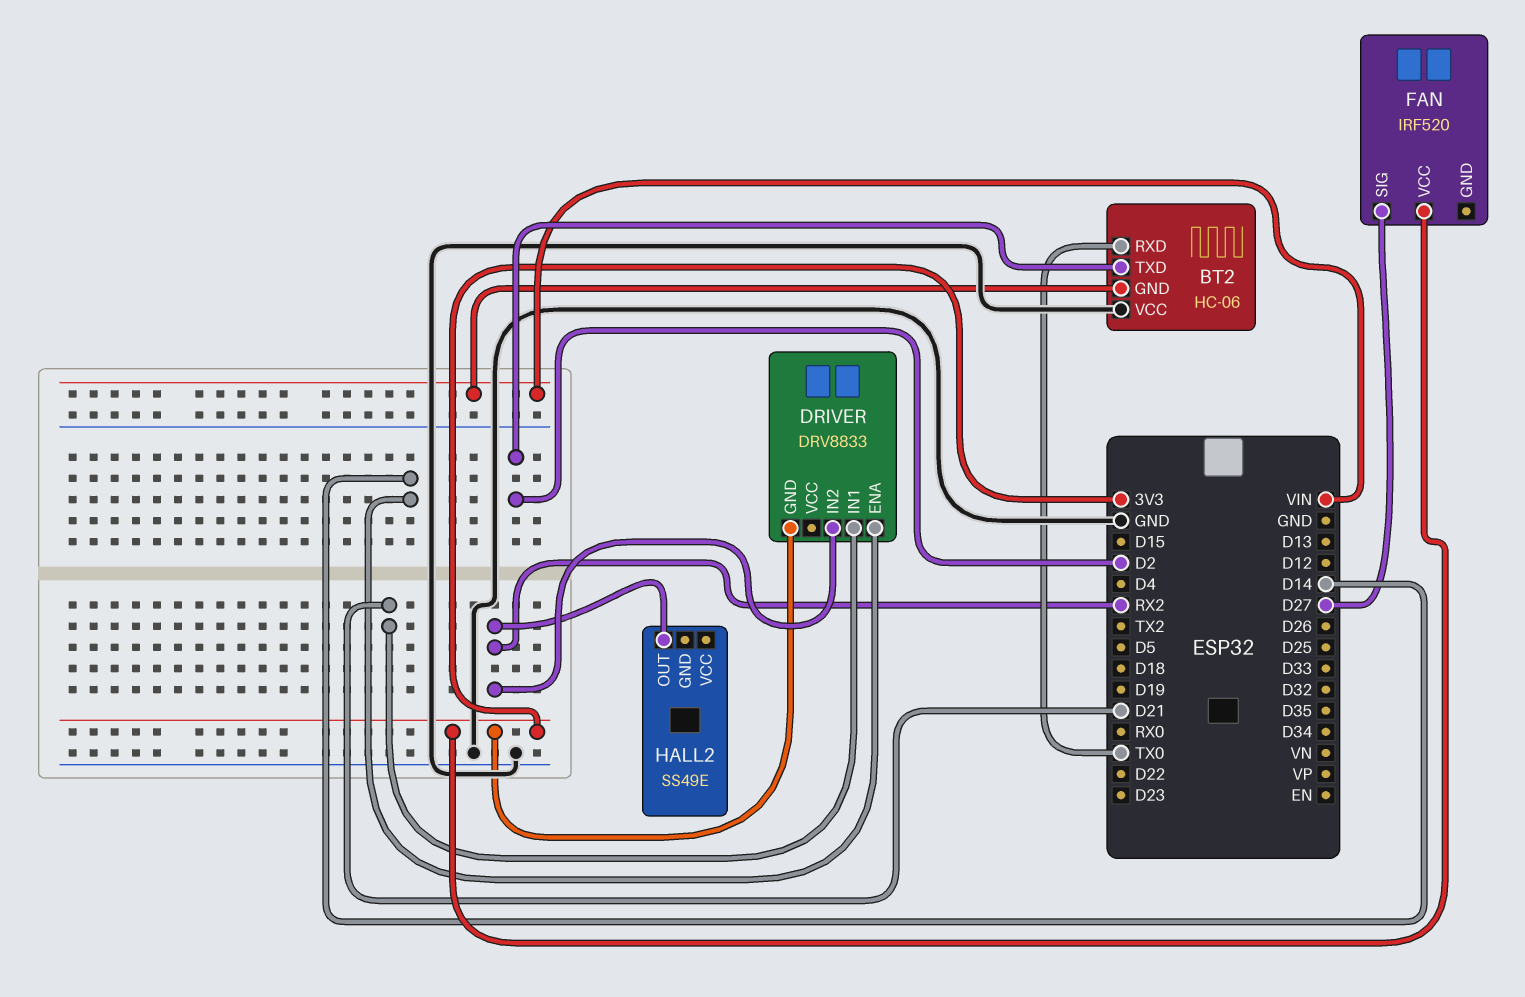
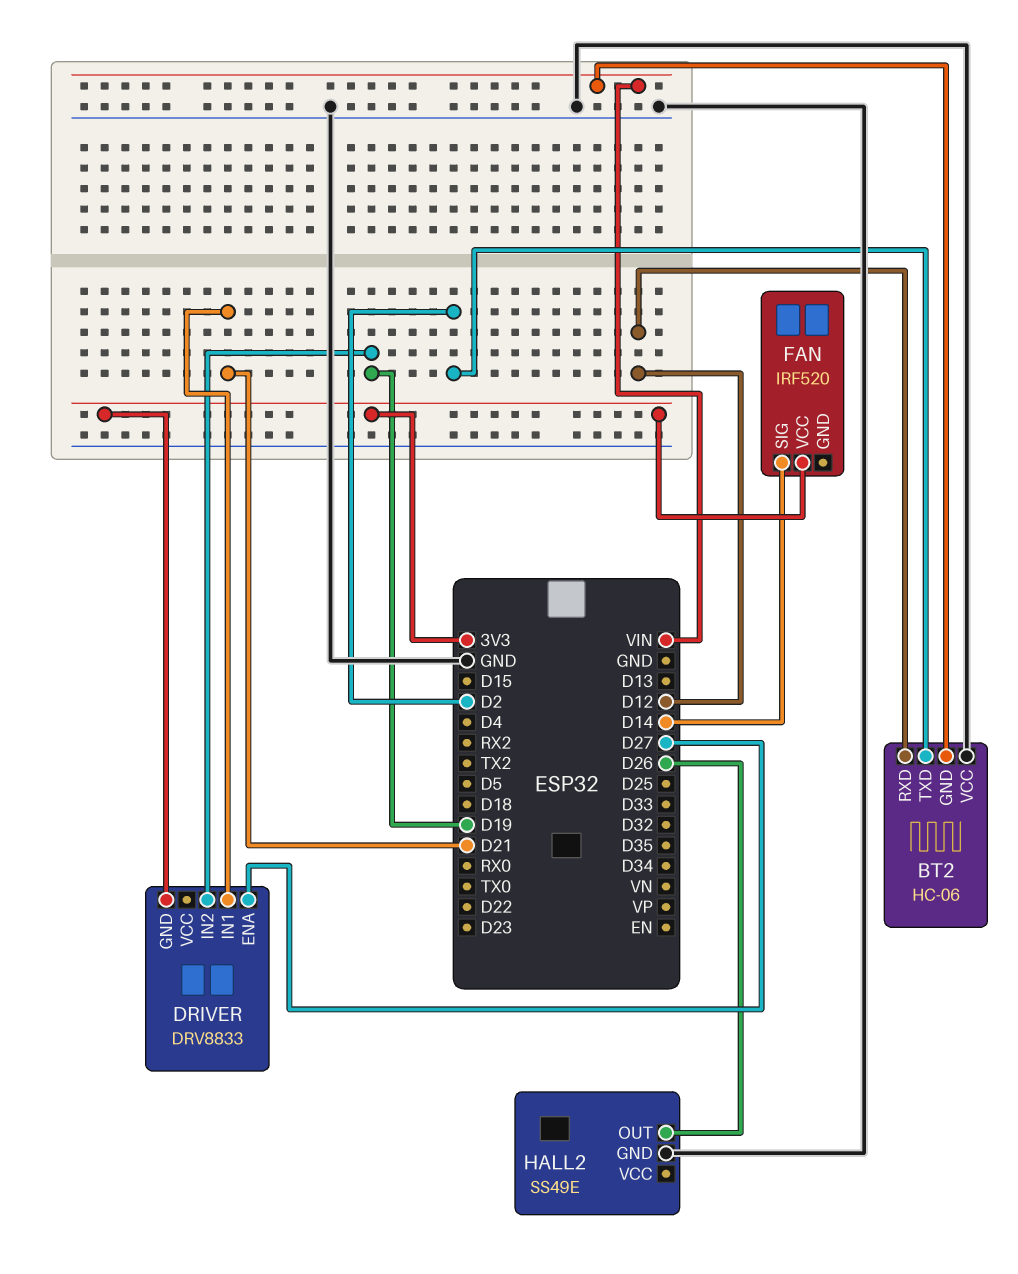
BT2 pin RXD: TX0 -> D12
DRIVER pin ENA: D14 -> D27
DRIVER pin IN2: RX2 -> D19
FAN pin SIG: D27 -> D14
HALL2 pin GND: none -> GND
HALL2 pin OUT: RX2 -> D26

